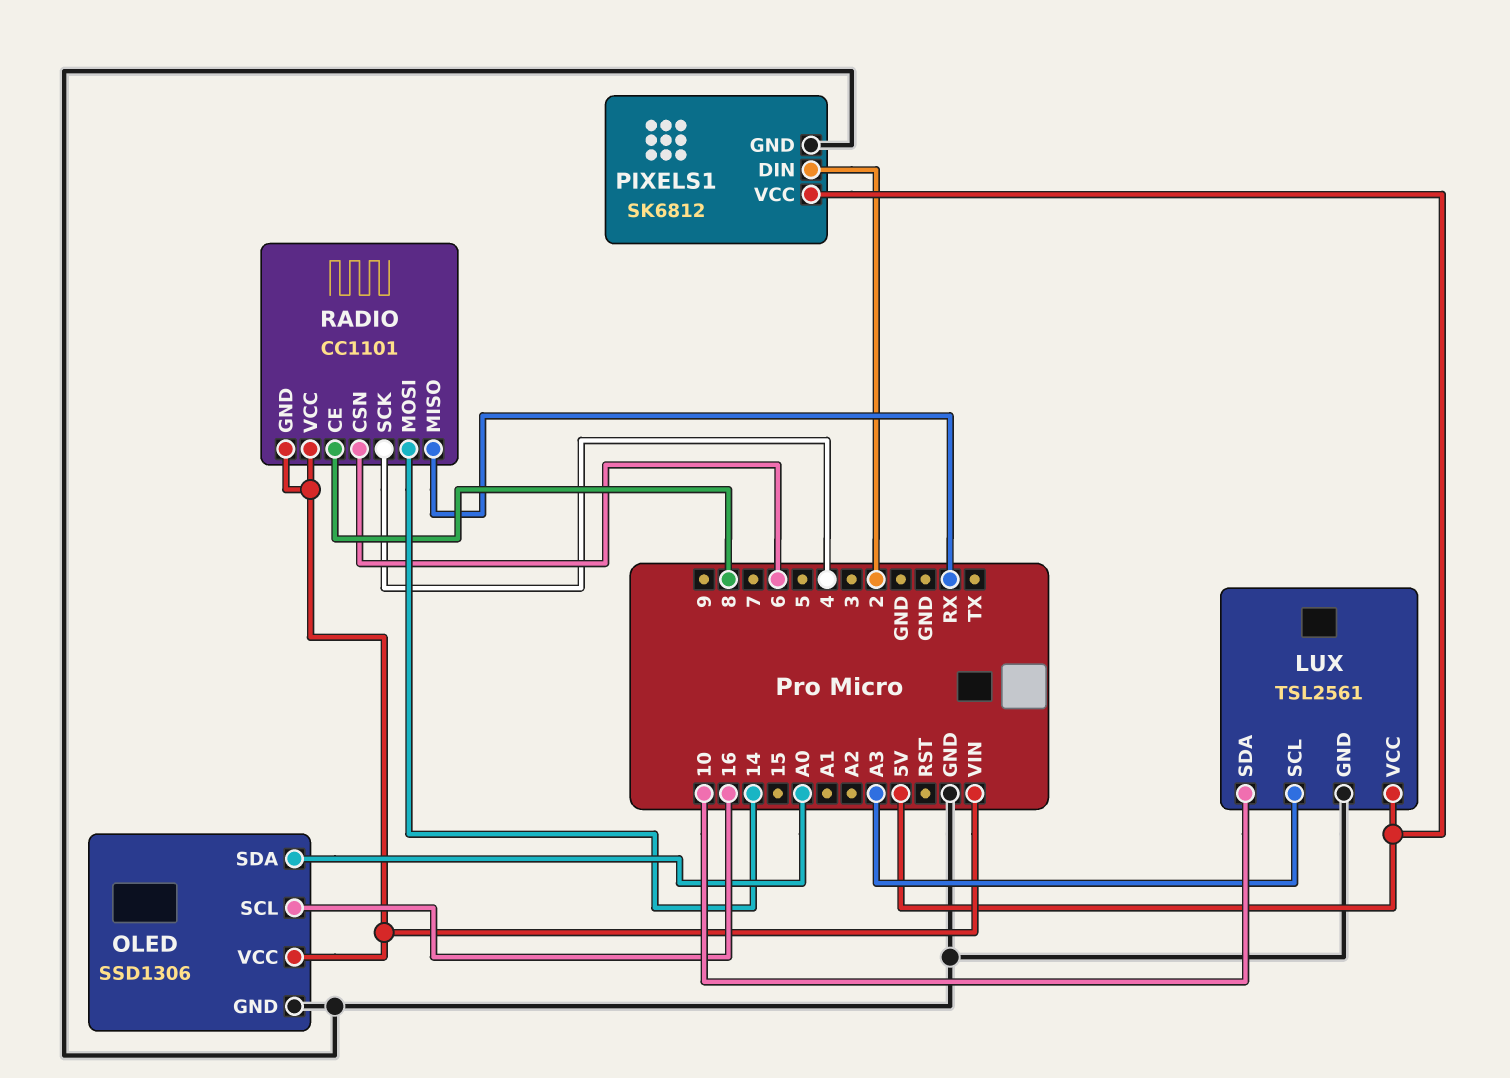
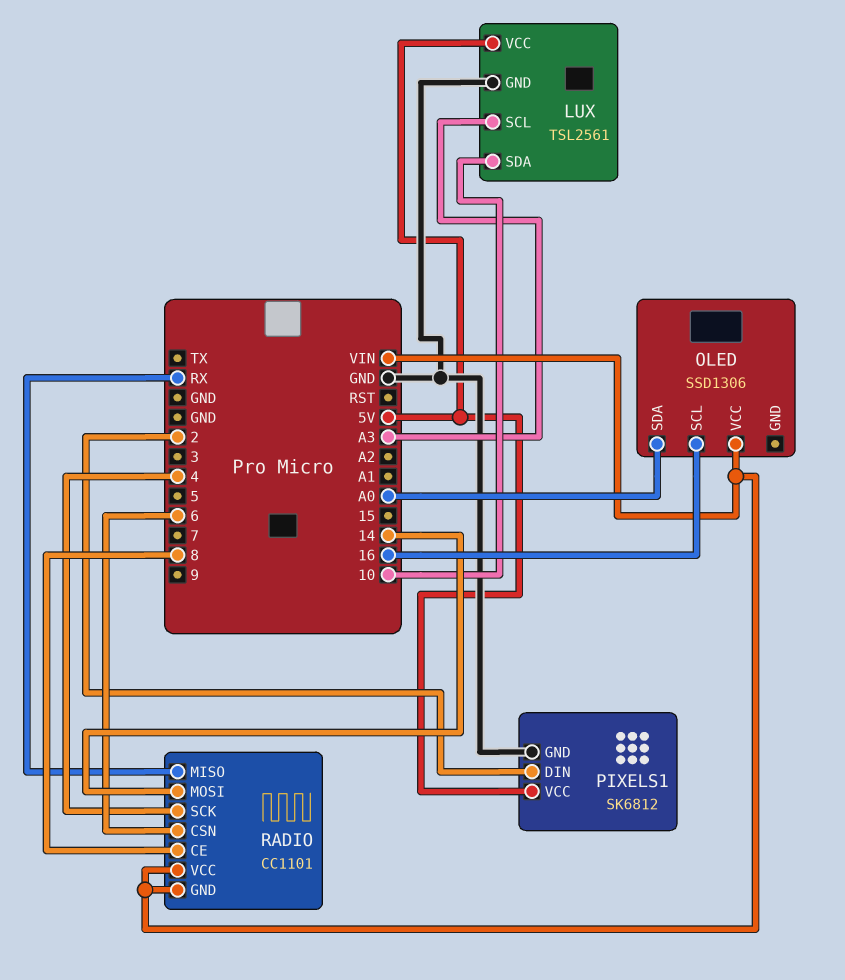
OLED pin GND: GND -> none

